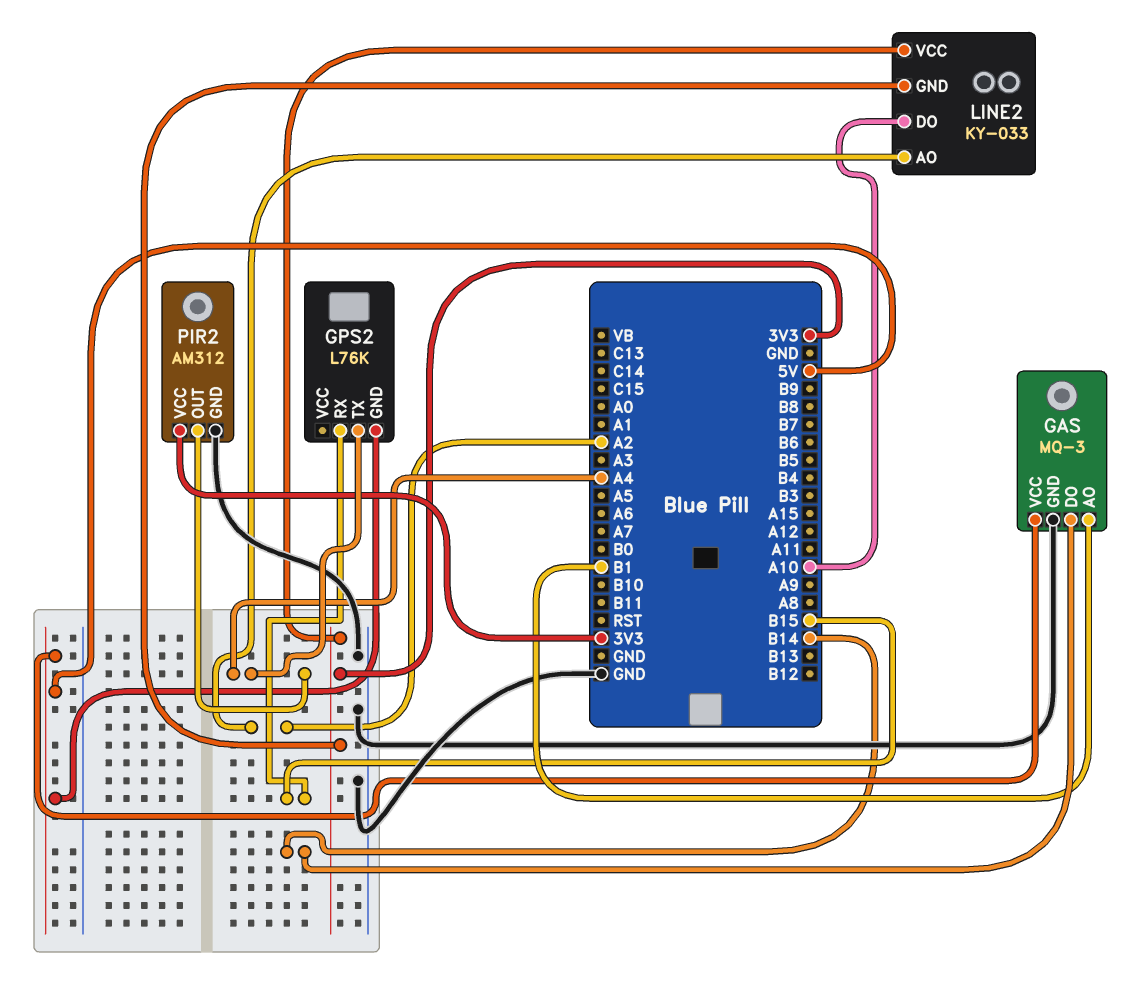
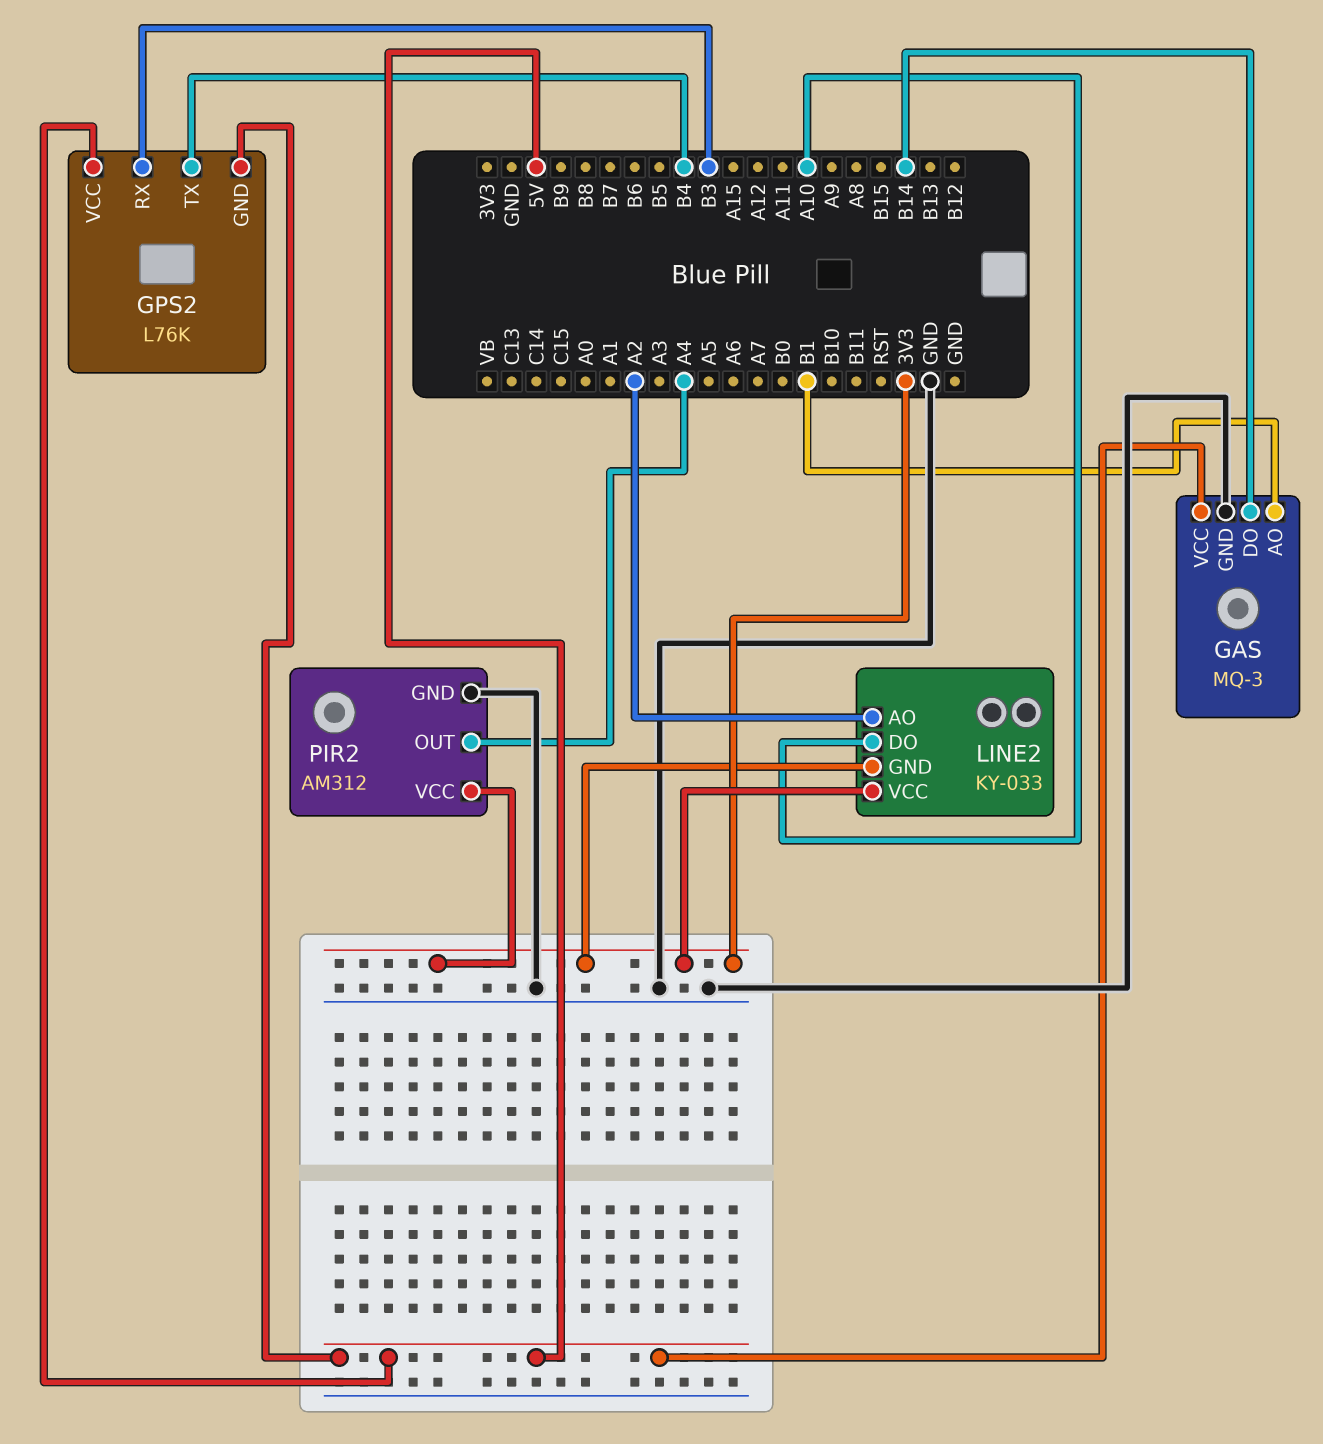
GPS2 pin RX: B15 -> B3
GPS2 pin TX: A4 -> B4
GPS2 pin VCC: none -> 5V

